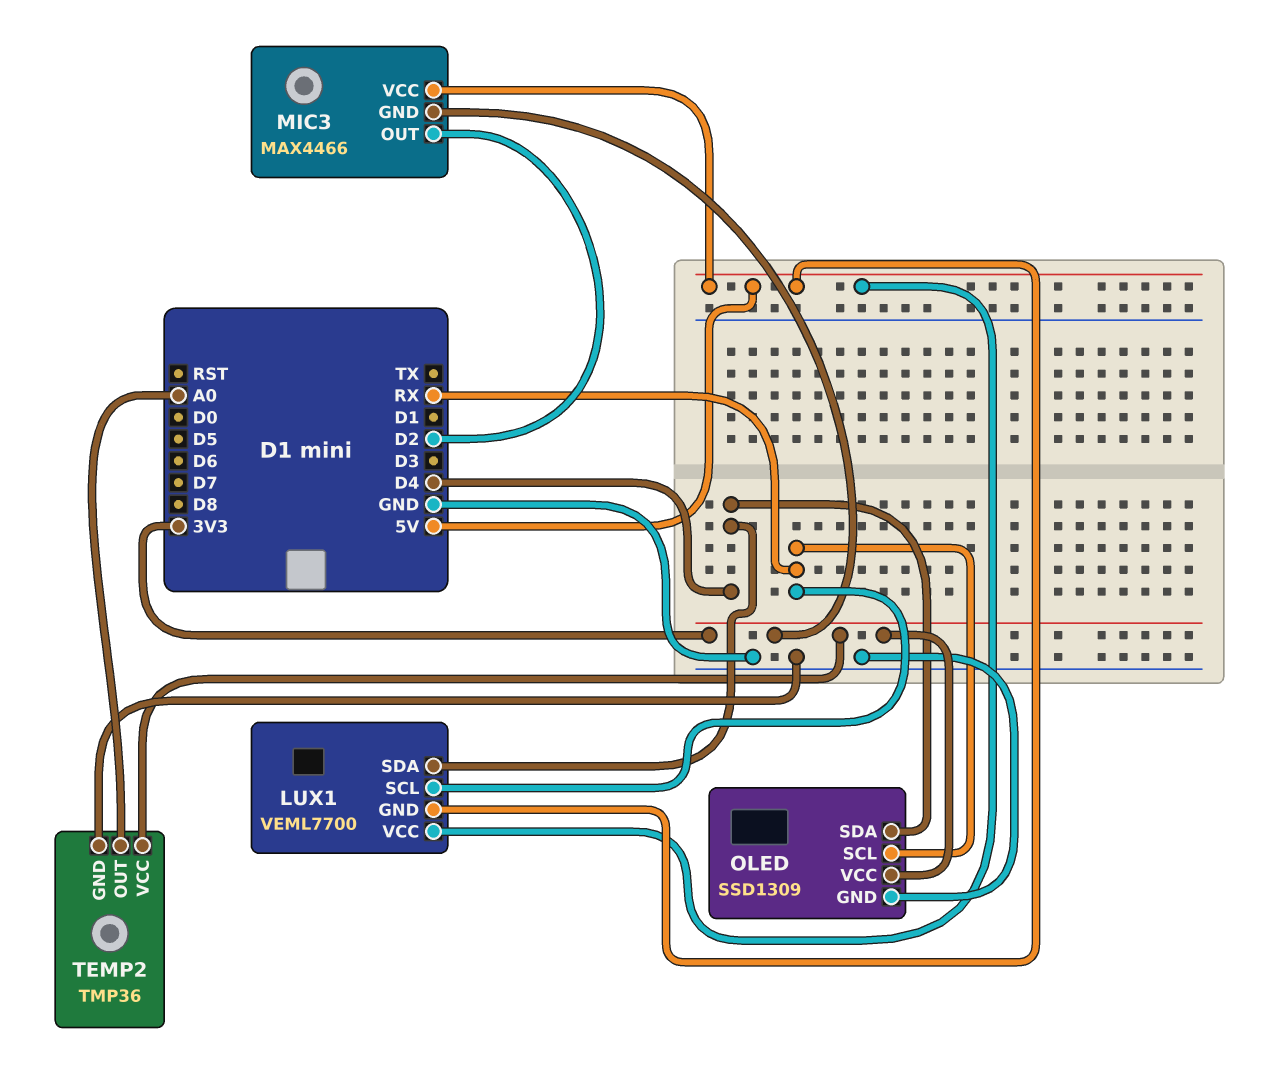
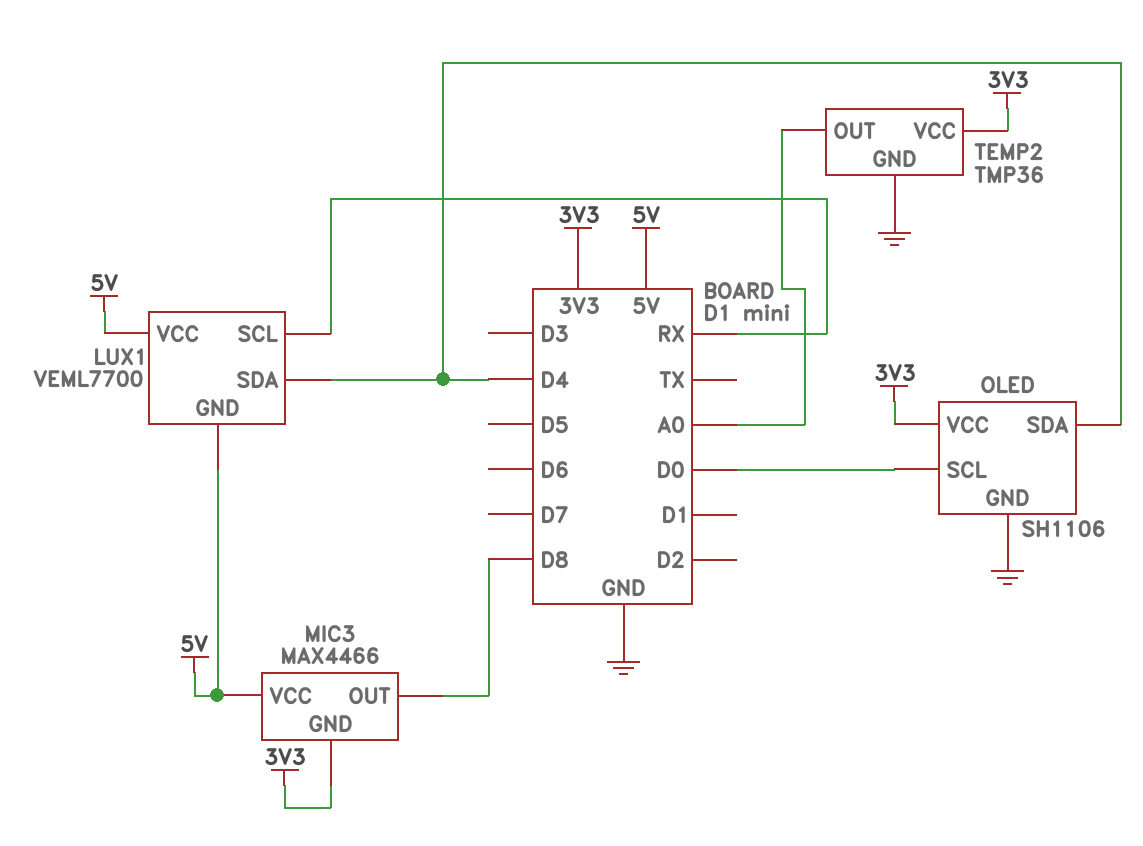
MIC3 pin OUT: D2 -> D8
OLED: SSD1309 -> SH1106
OLED pin SCL: RX -> D0

